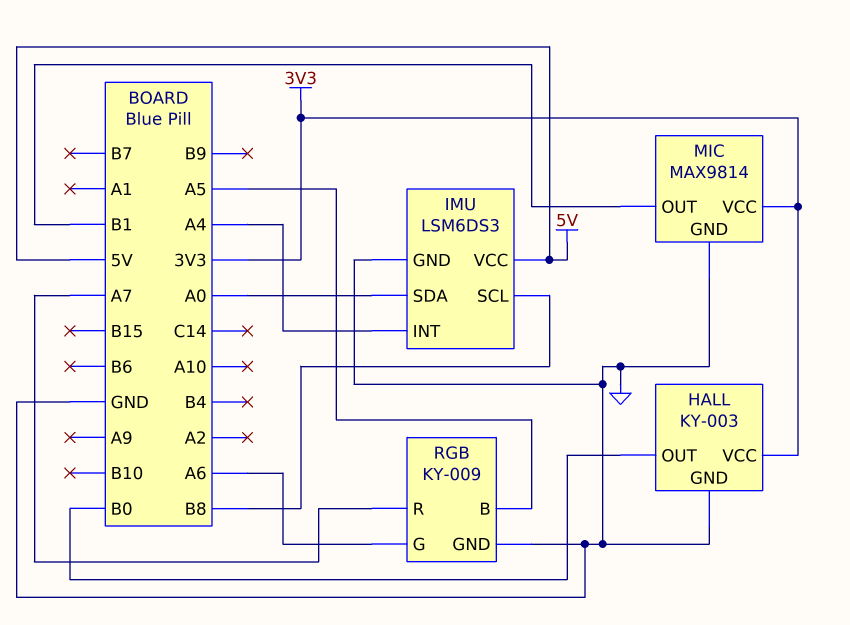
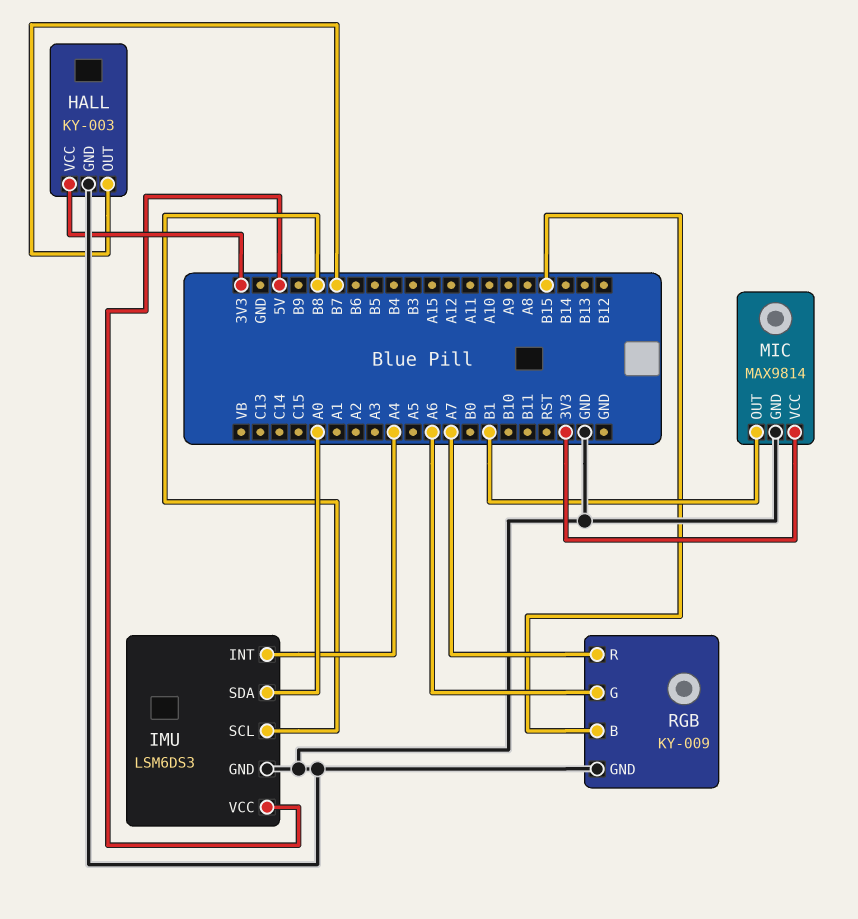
HALL pin OUT: B0 -> B7
RGB pin B: A5 -> B15

